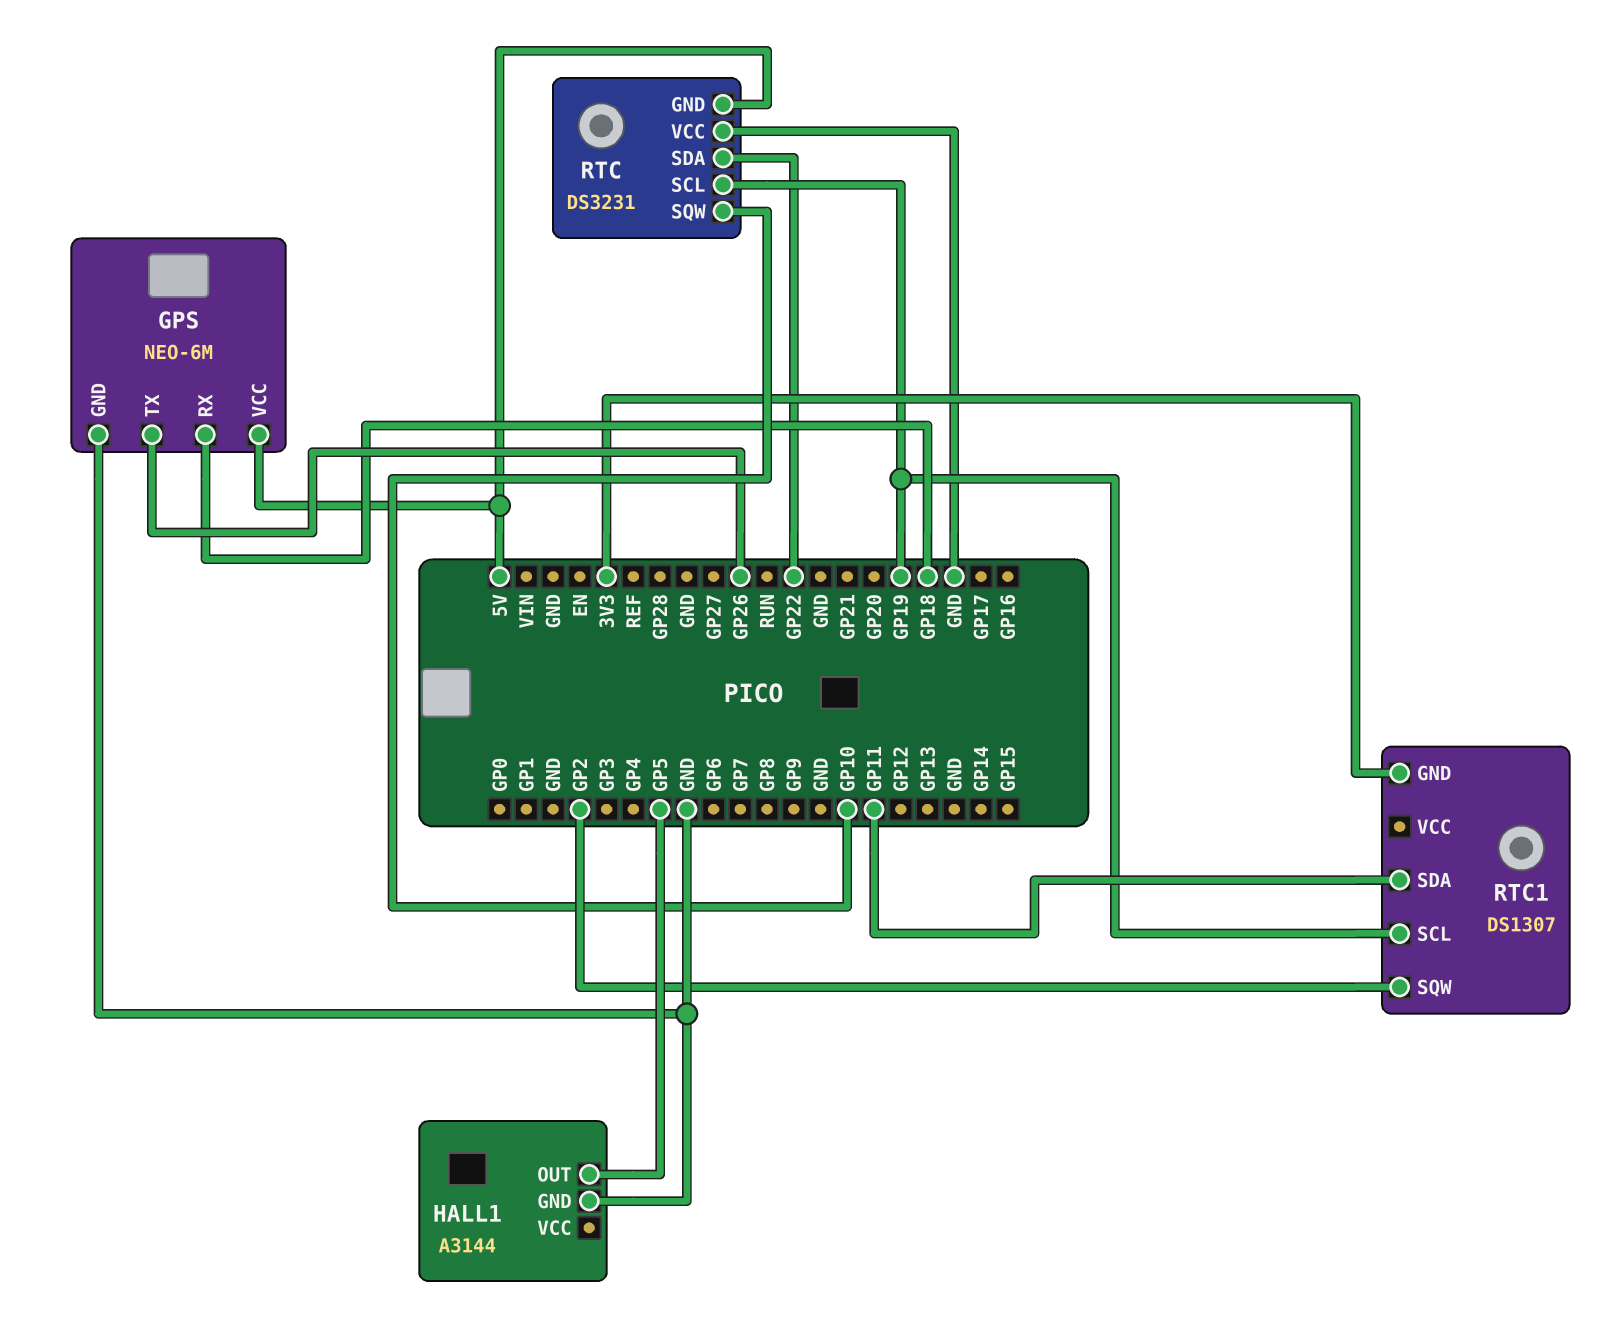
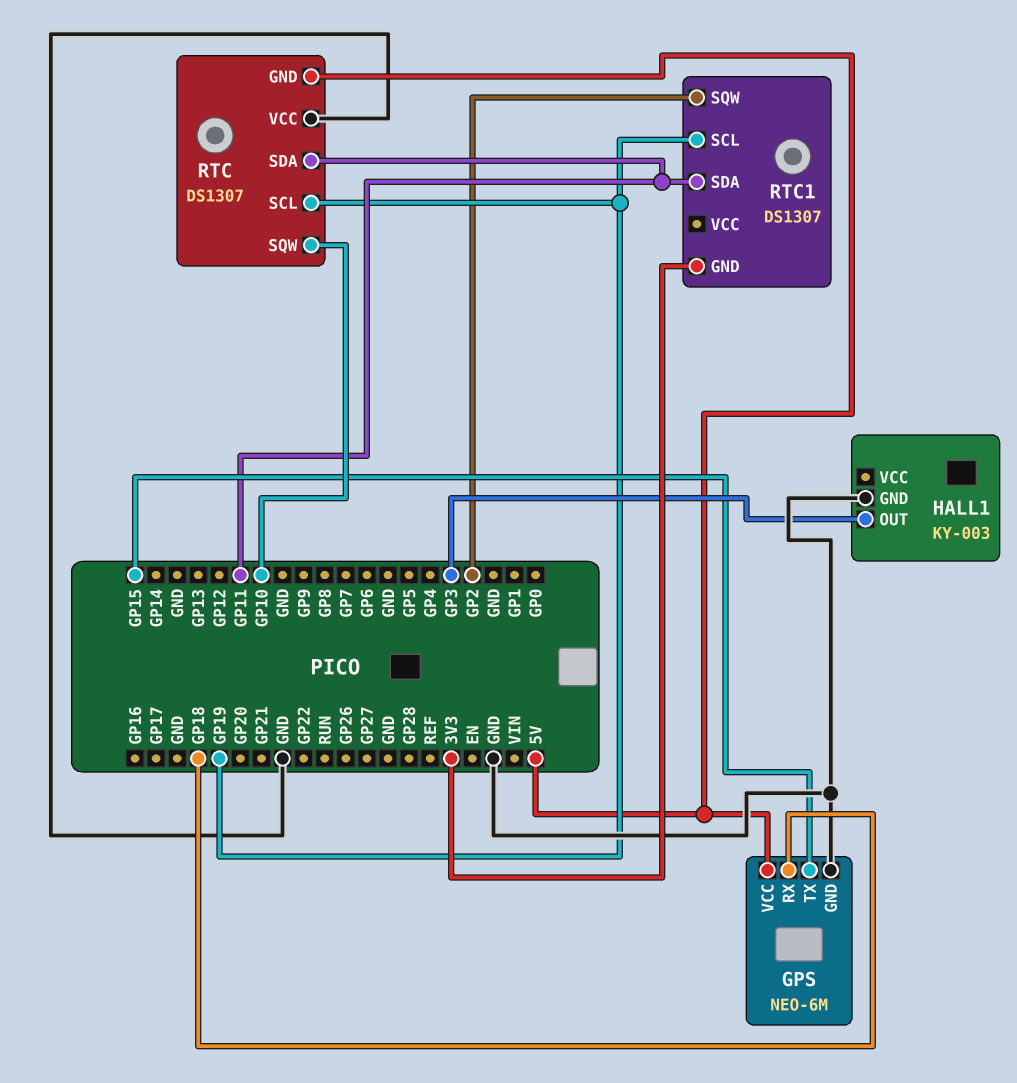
GPS pin TX: GP26 -> GP15
HALL1: A3144 -> KY-003
HALL1 pin OUT: GP5 -> GP3
RTC: DS3231 -> DS1307
RTC pin SDA: GP22 -> GP11

